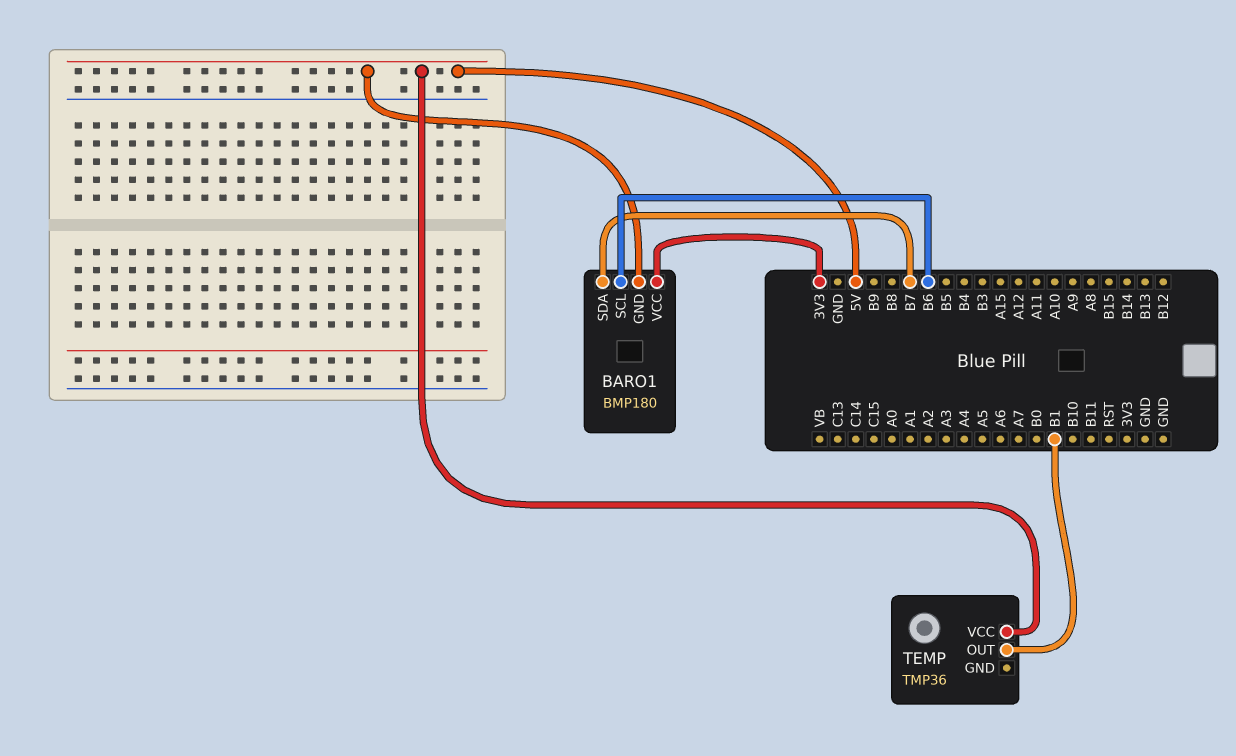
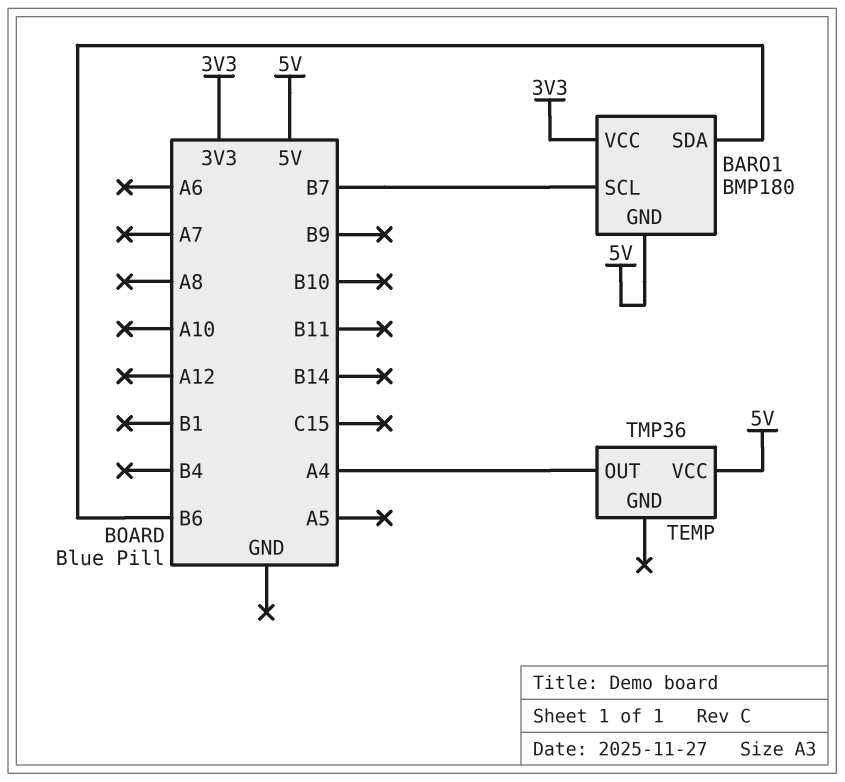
BARO1 pin SCL: B6 -> B7
BARO1 pin SDA: B7 -> B6
TEMP pin OUT: B1 -> A4

